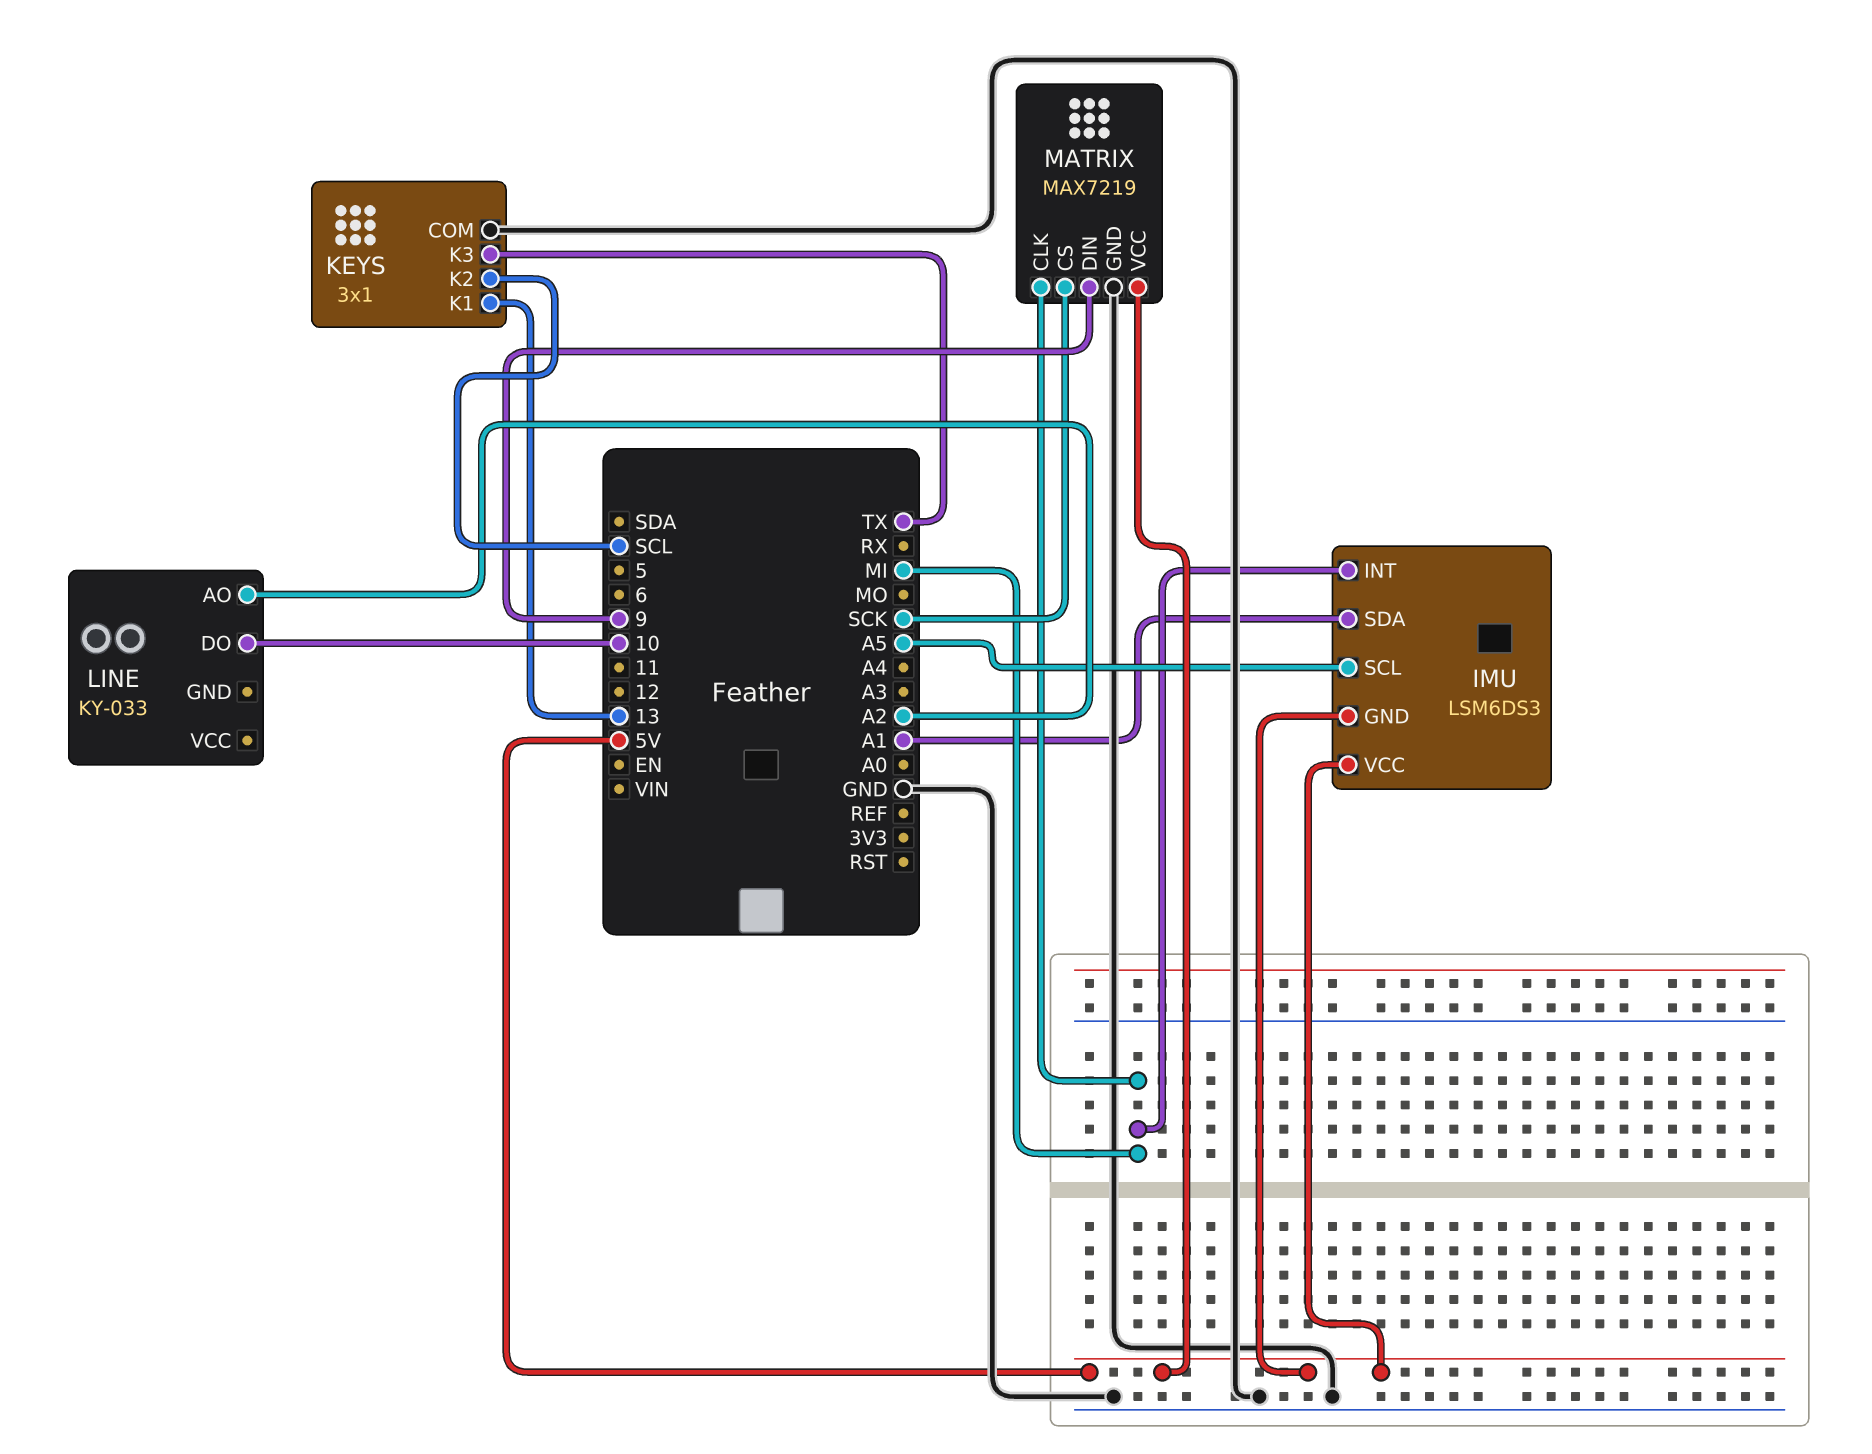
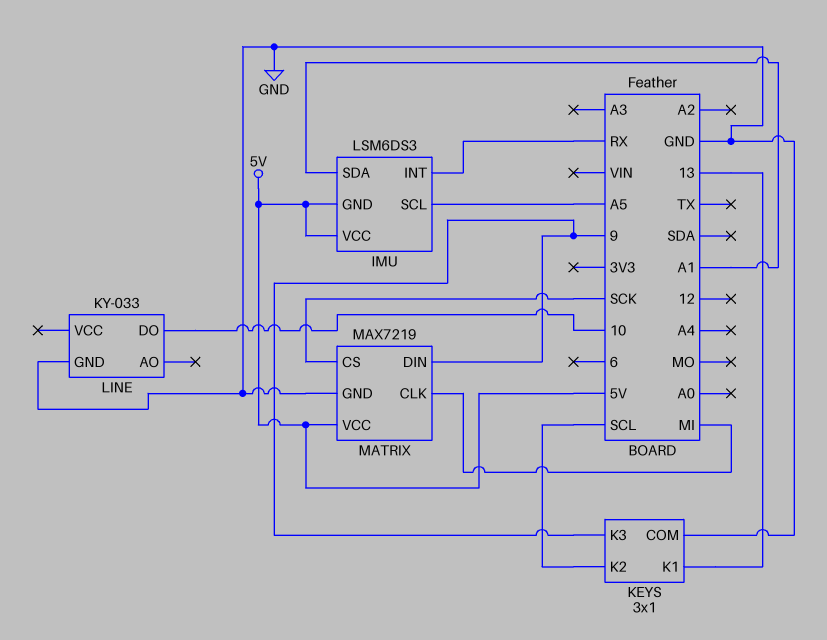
IMU pin INT: MI -> RX
KEYS pin K3: TX -> 9
LINE pin AO: A2 -> none
LINE pin GND: none -> GND

